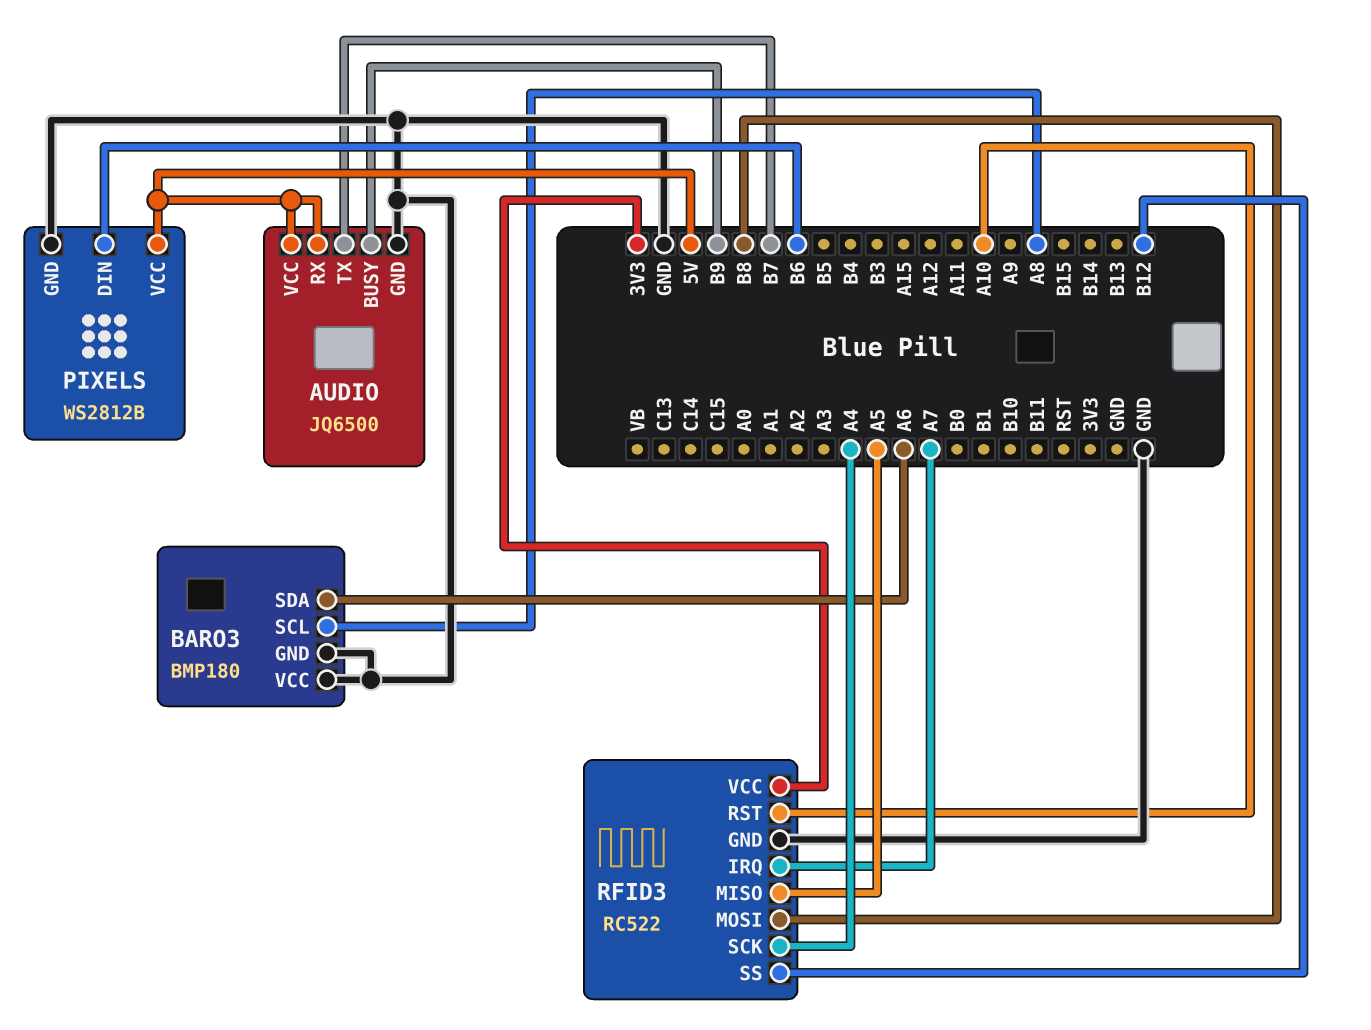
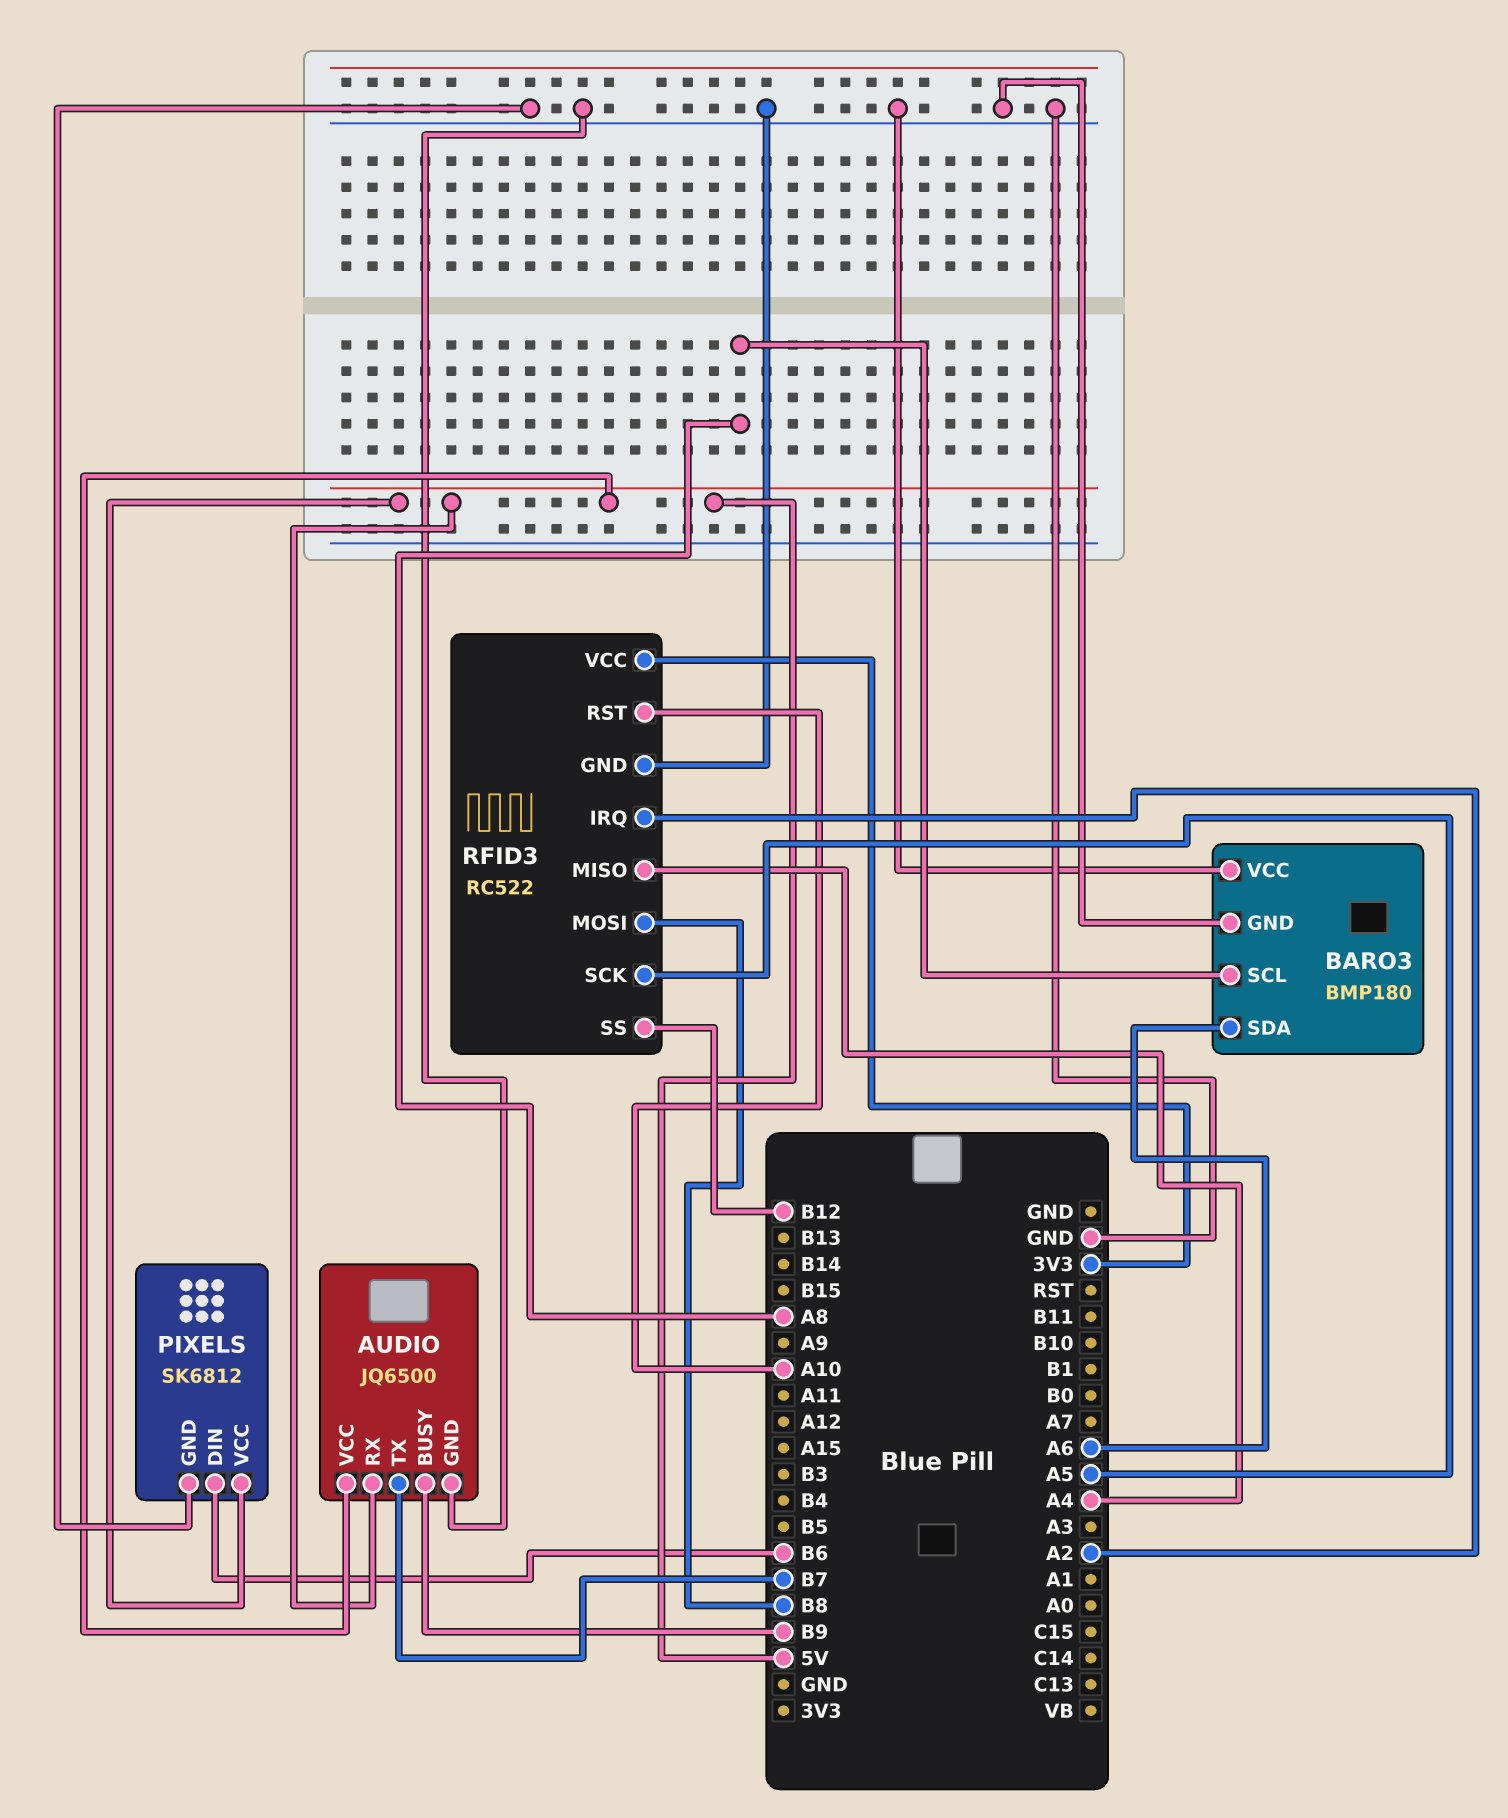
PIXELS: WS2812B -> SK6812
RFID3 pin IRQ: A7 -> A2
RFID3 pin MISO: A5 -> A4
RFID3 pin SCK: A4 -> A5

